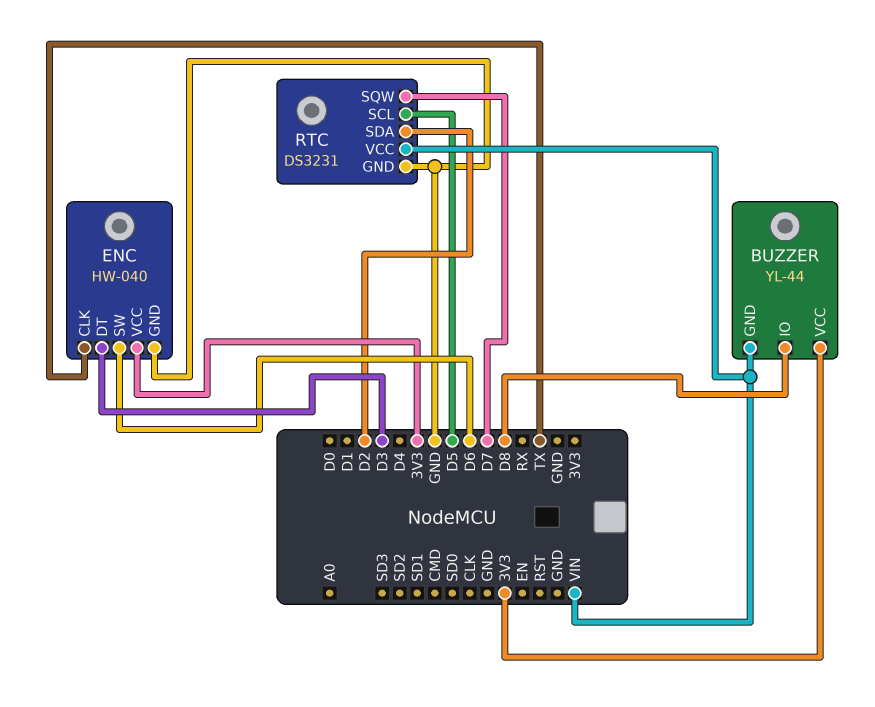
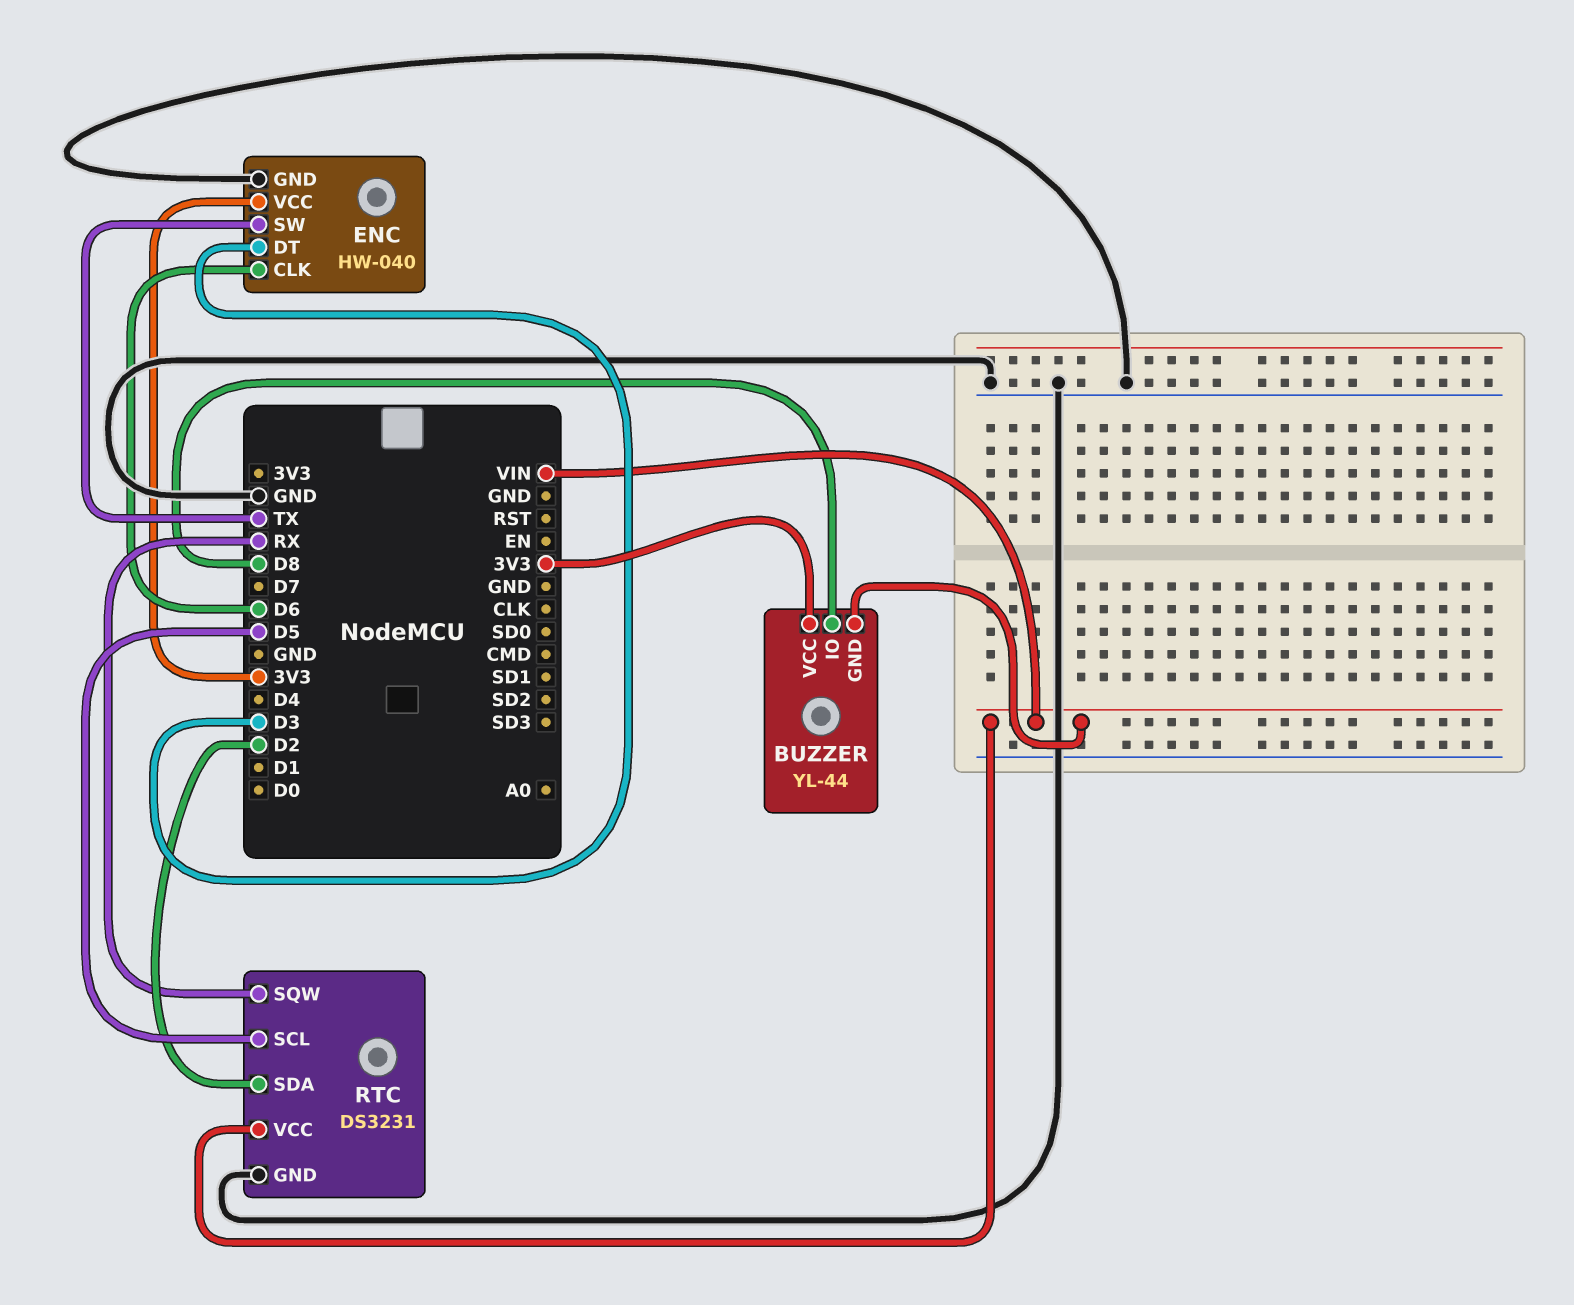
ENC pin CLK: TX -> D6
ENC pin SW: D6 -> TX
RTC pin SQW: D7 -> RX

